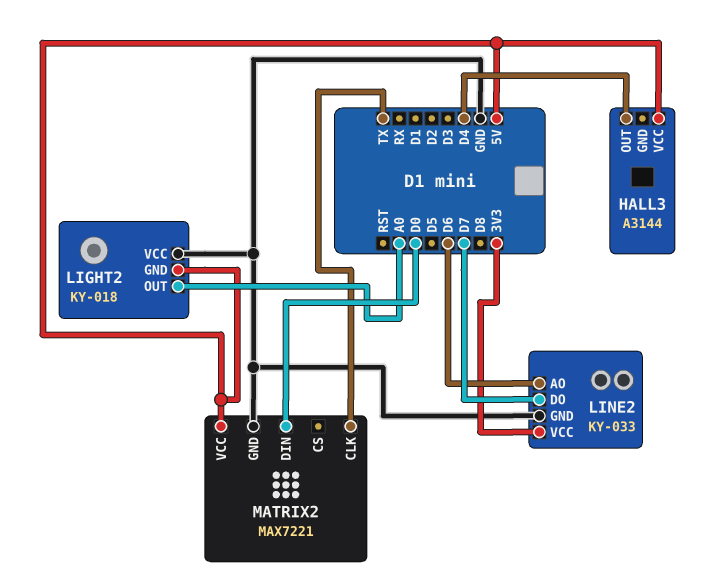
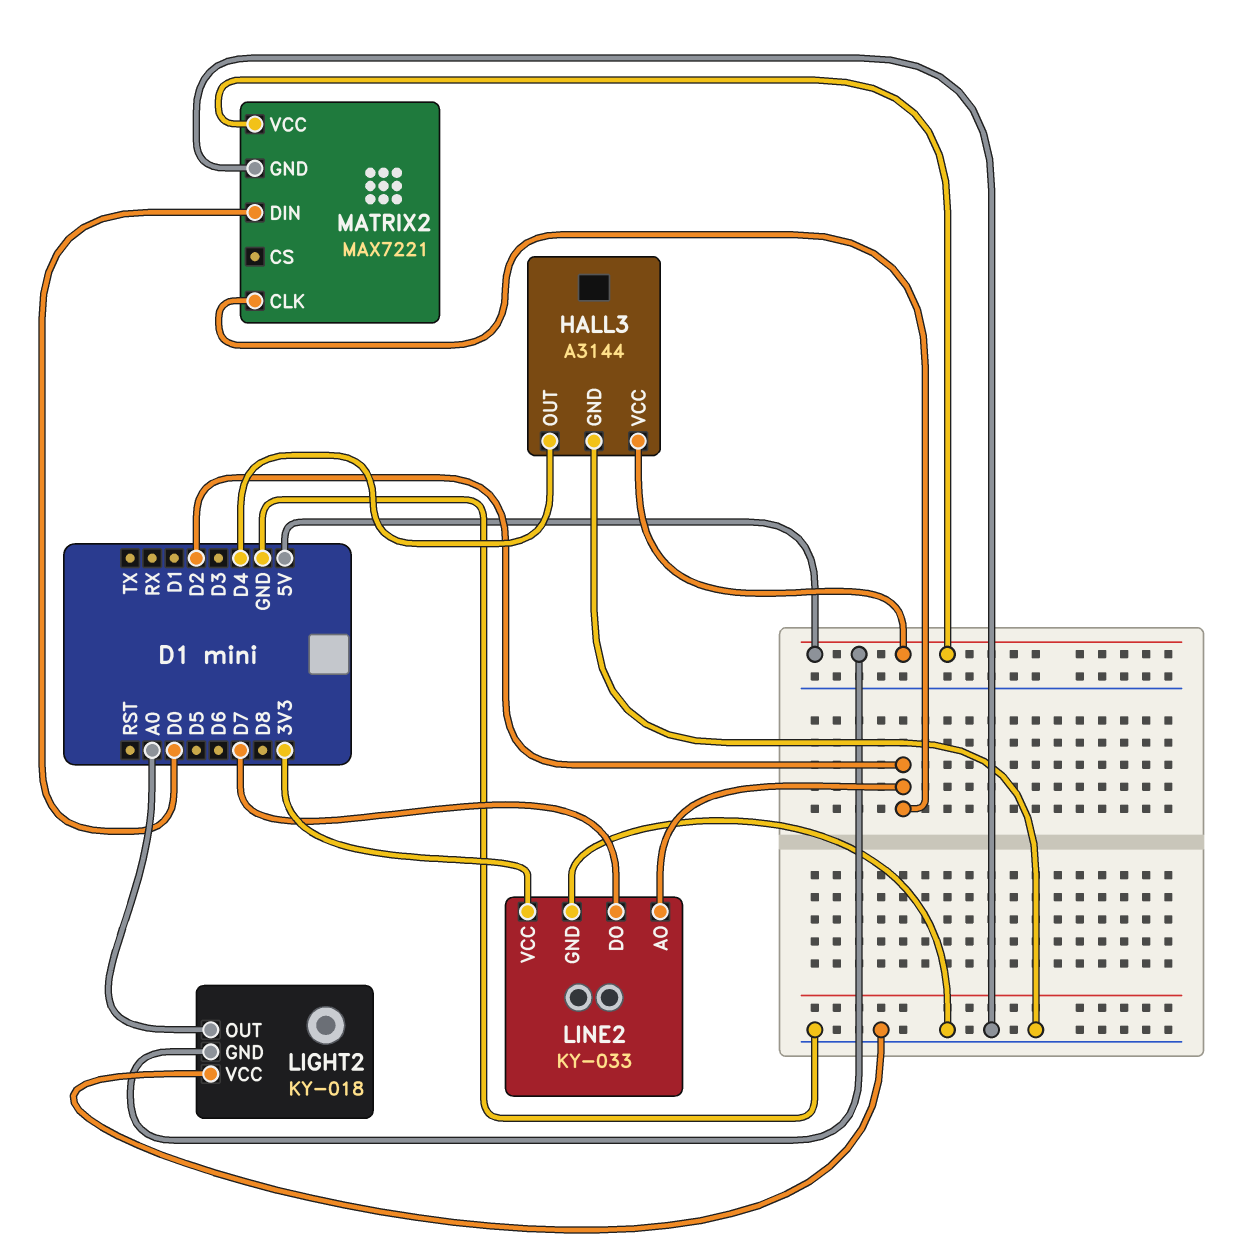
HALL3 pin GND: none -> GND
LINE2 pin AO: D6 -> D2
MATRIX2 pin CLK: TX -> D2

